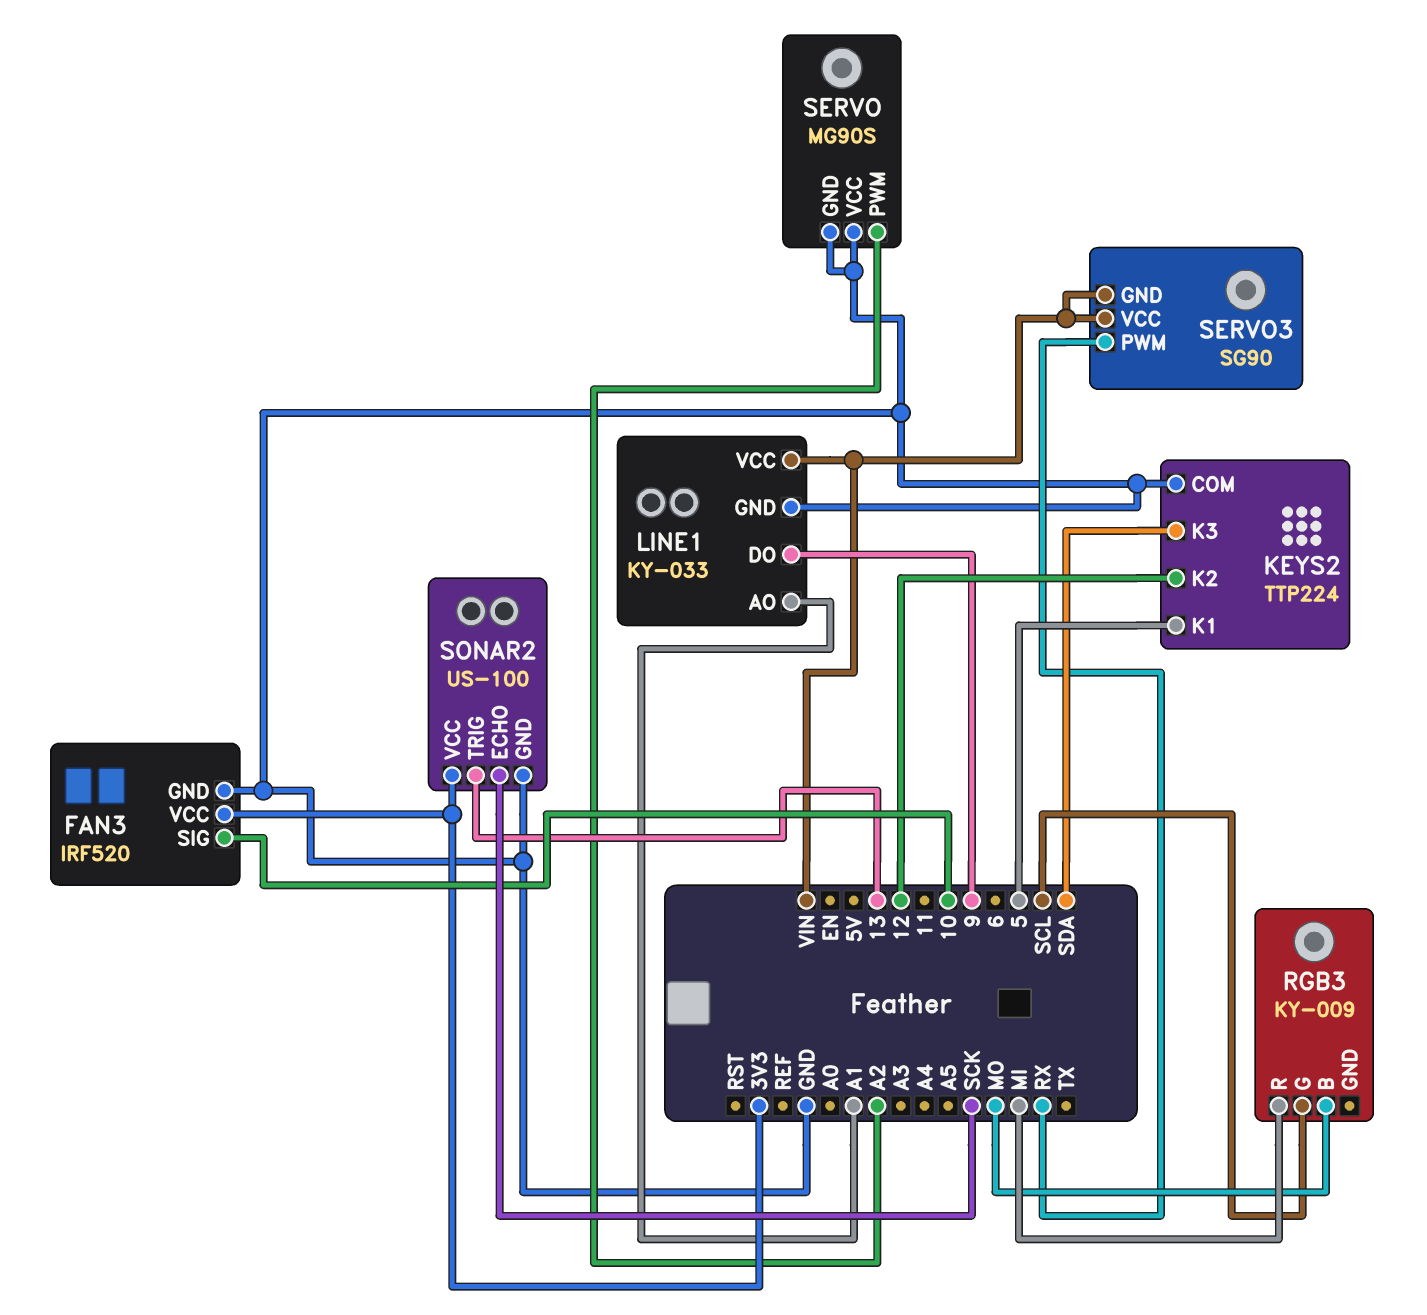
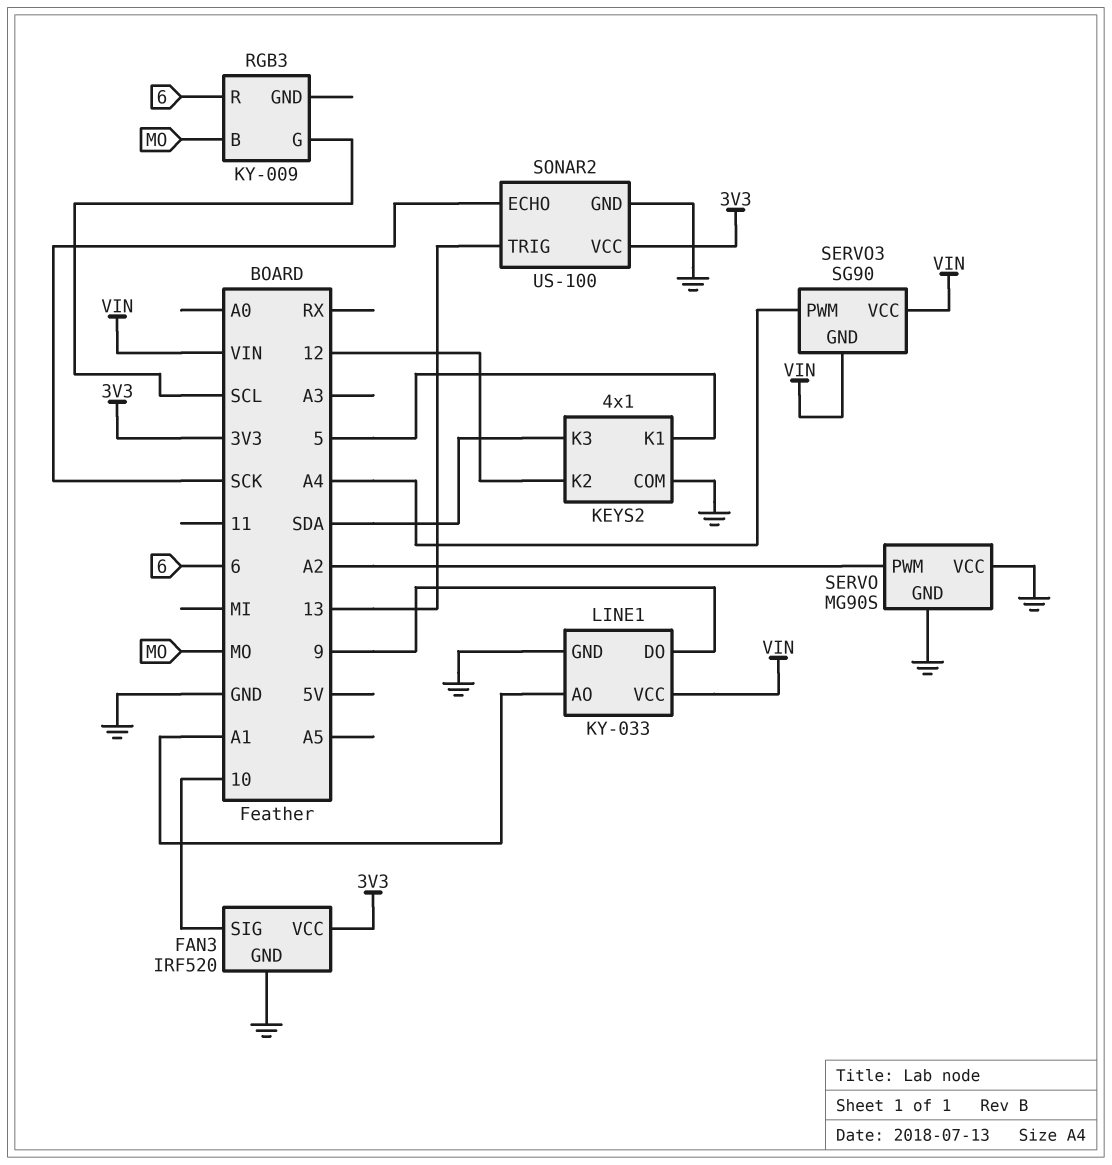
KEYS2: TTP224 -> 4x1
RGB3 pin R: MI -> 6
SERVO3 pin PWM: RX -> A4

